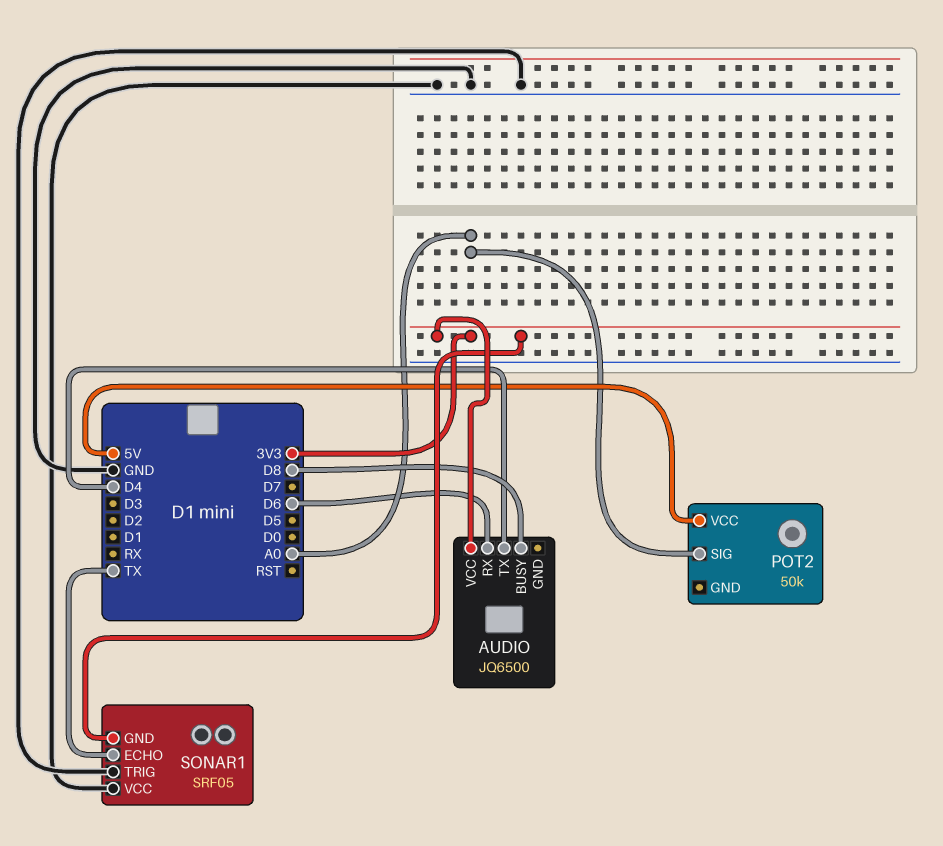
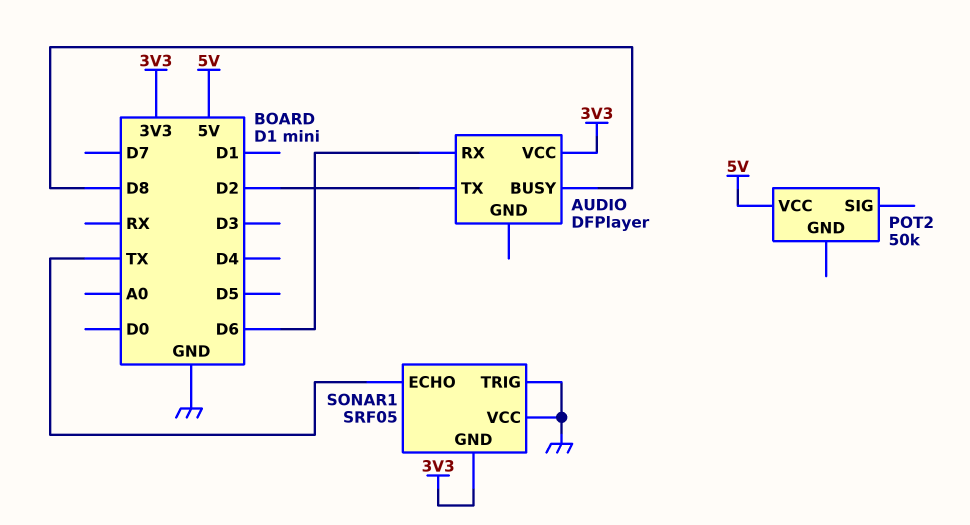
AUDIO: JQ6500 -> DFPlayer
AUDIO pin TX: D4 -> D2
POT2 pin SIG: A0 -> none

